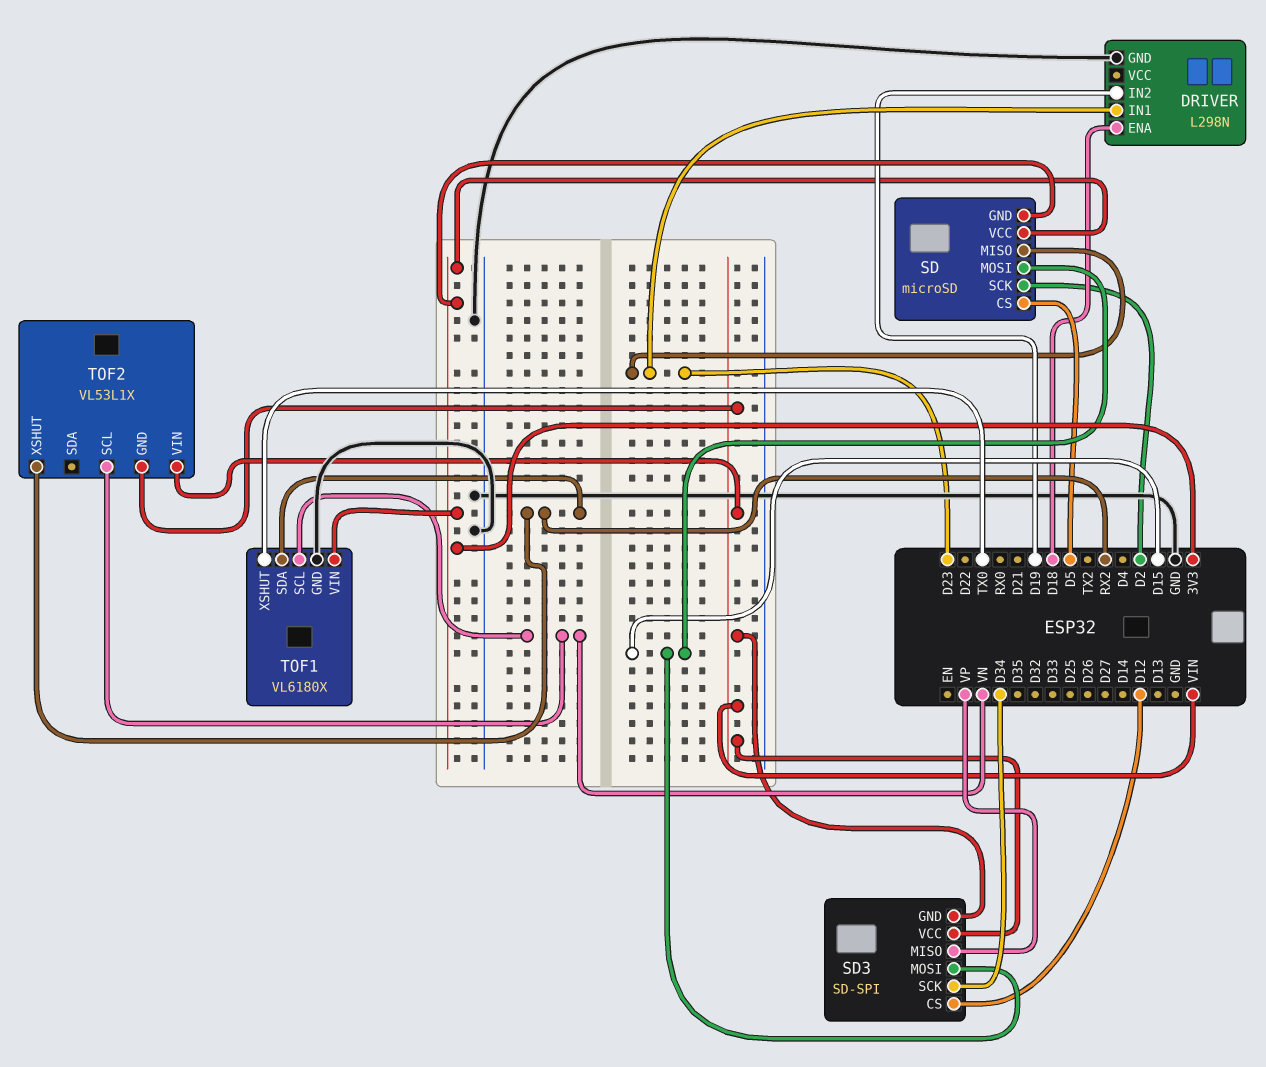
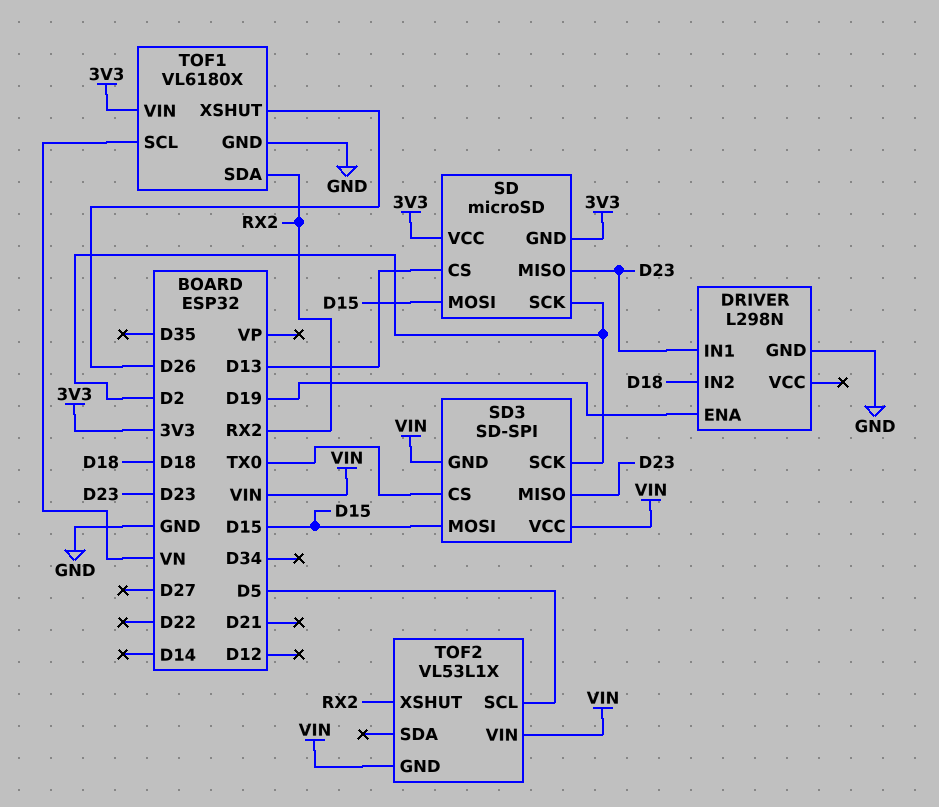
DRIVER pin ENA: D18 -> D19
DRIVER pin IN2: D19 -> D18
SD pin CS: D5 -> D13
SD3 pin CS: D12 -> TX0
SD3 pin MISO: VP -> D23
SD3 pin SCK: D34 -> D2
TOF1 pin XSHUT: TX0 -> D26
TOF2 pin SCL: VN -> D5

